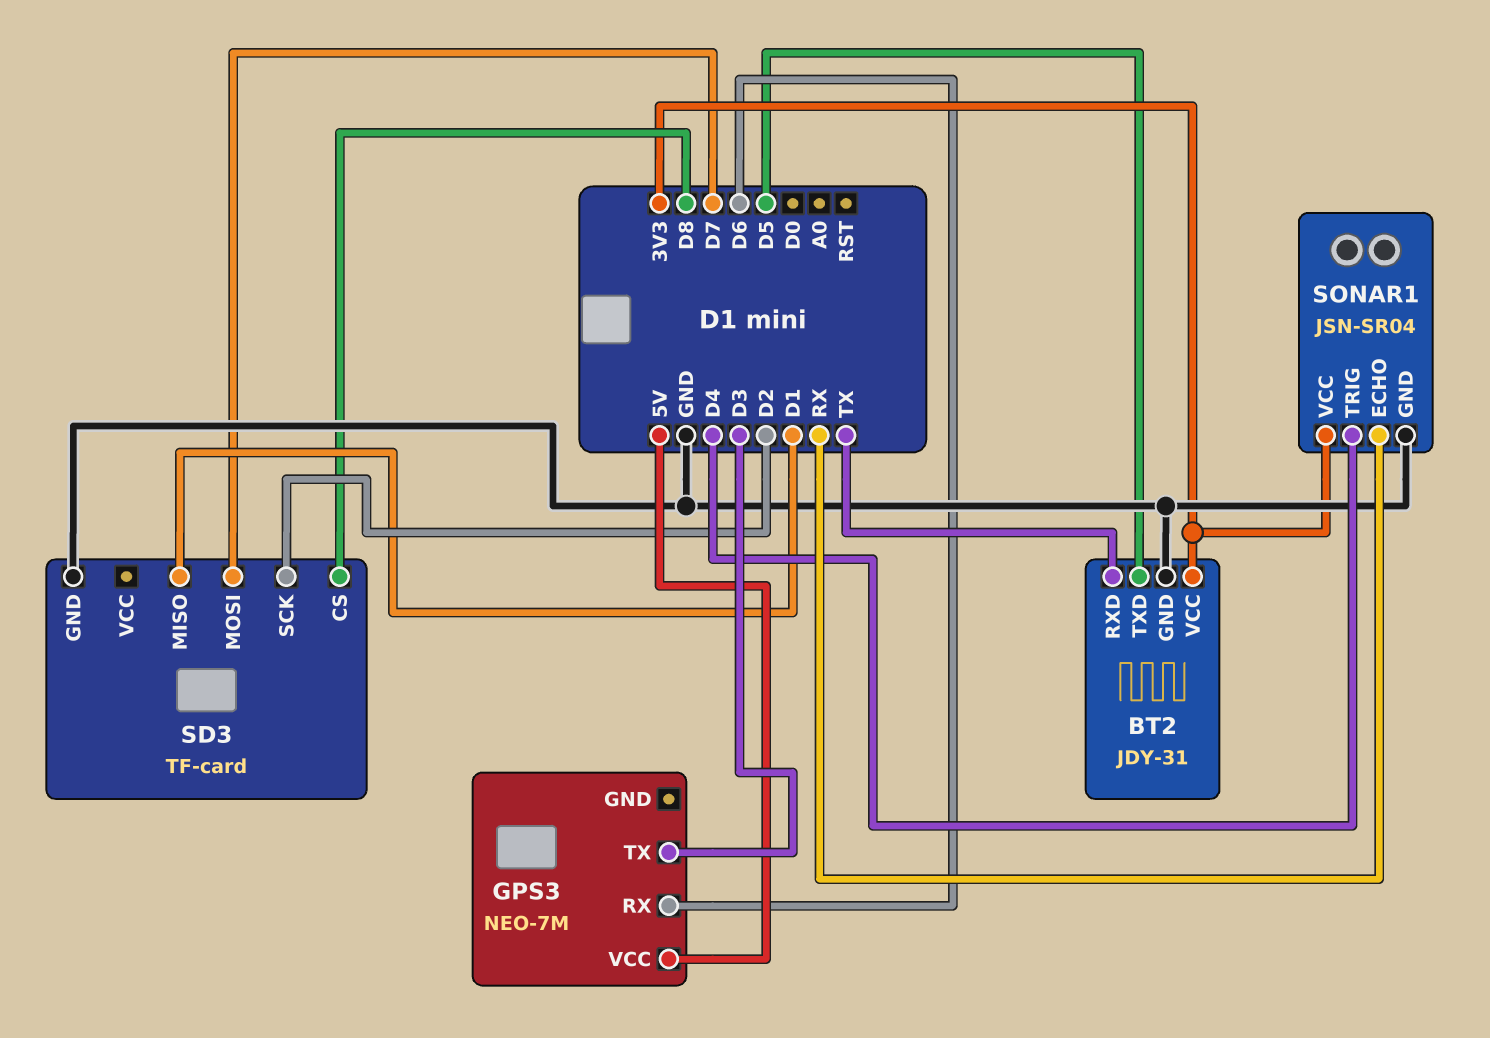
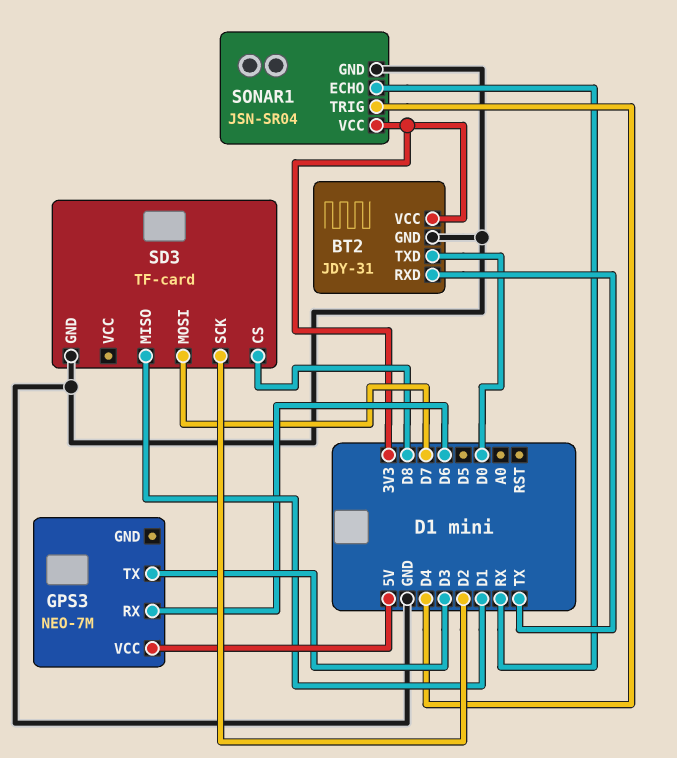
BT2 pin TXD: D5 -> D0

